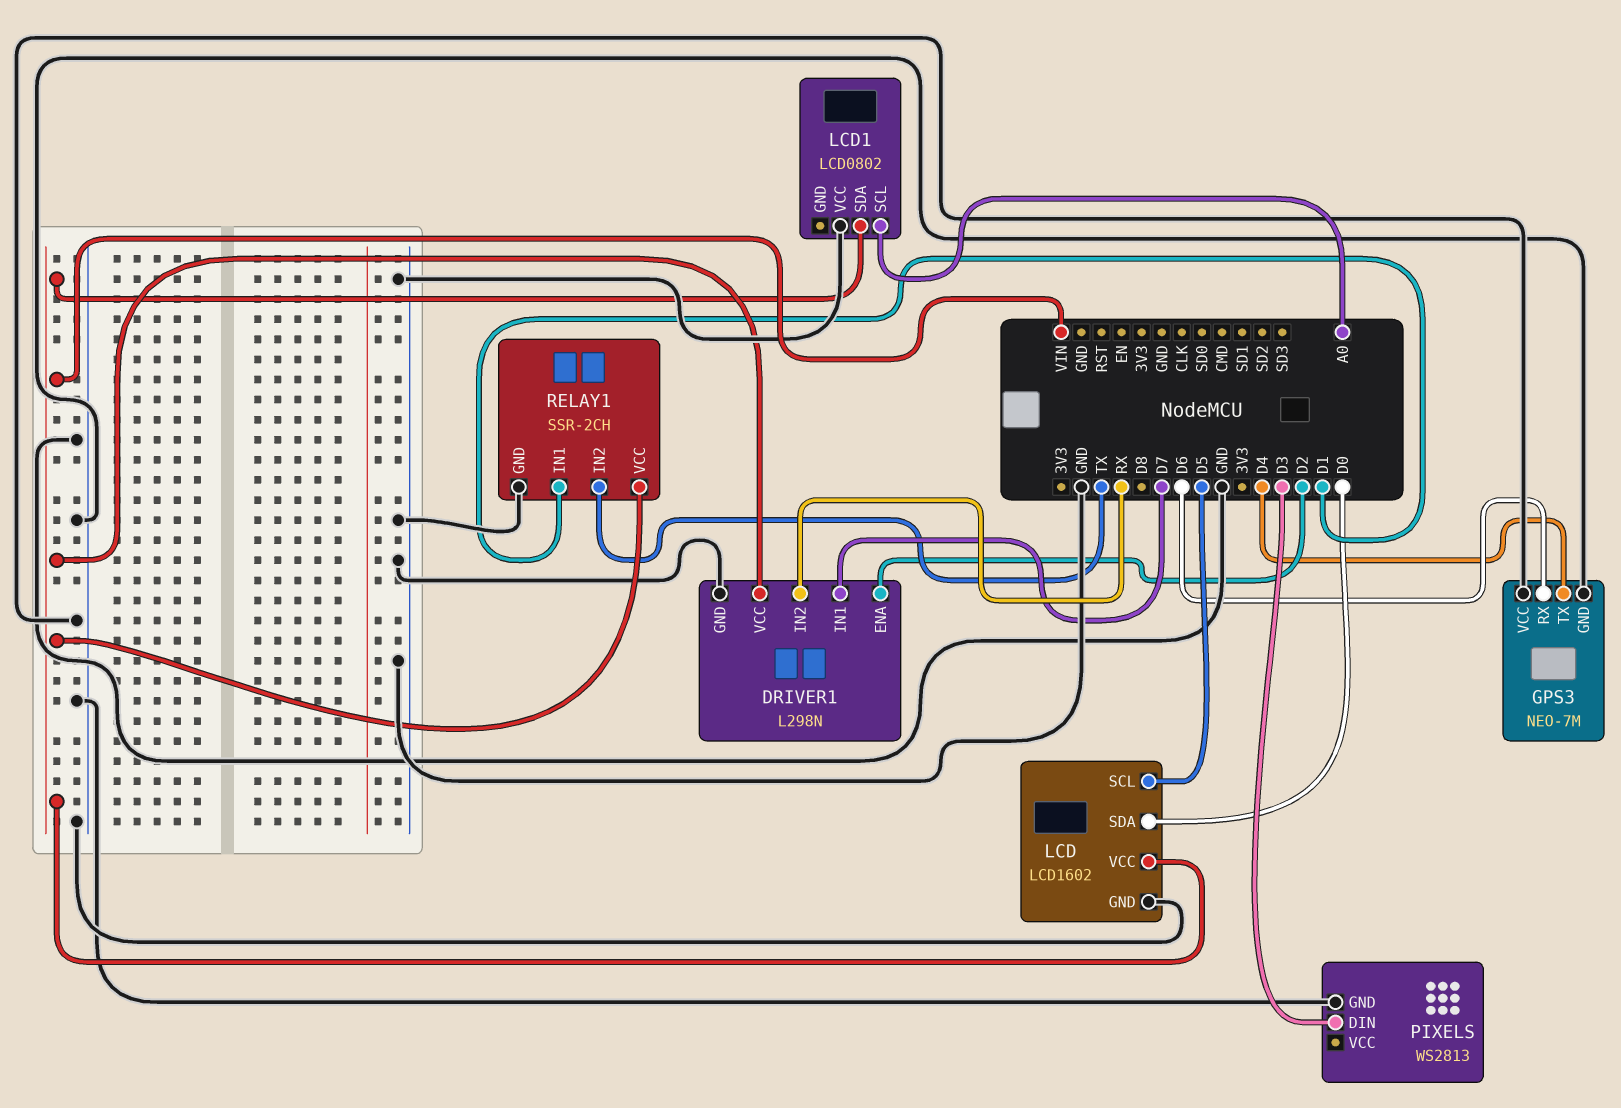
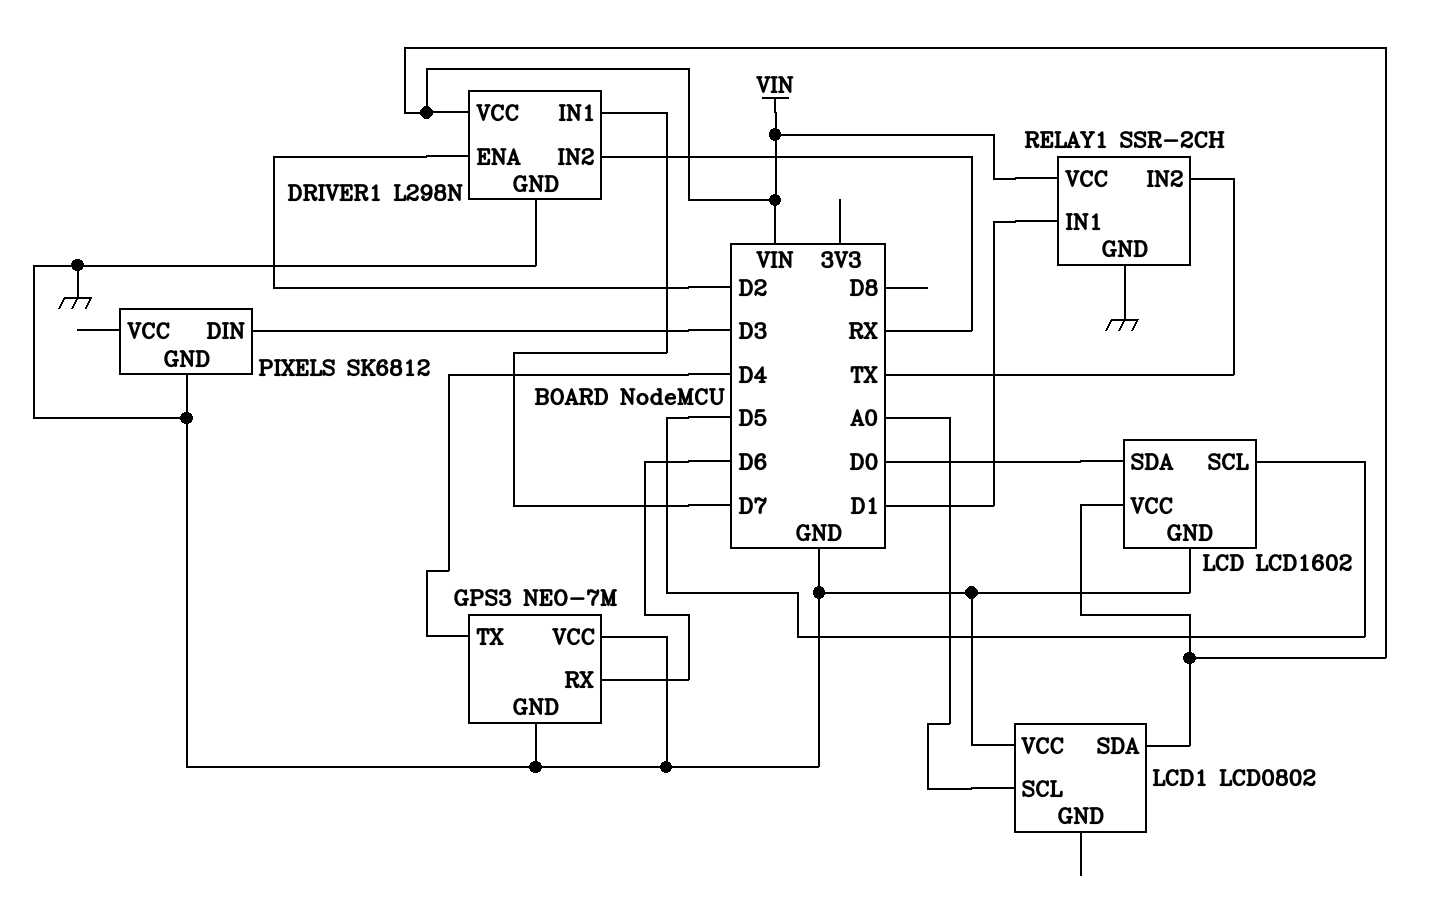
PIXELS: WS2813 -> SK6812

